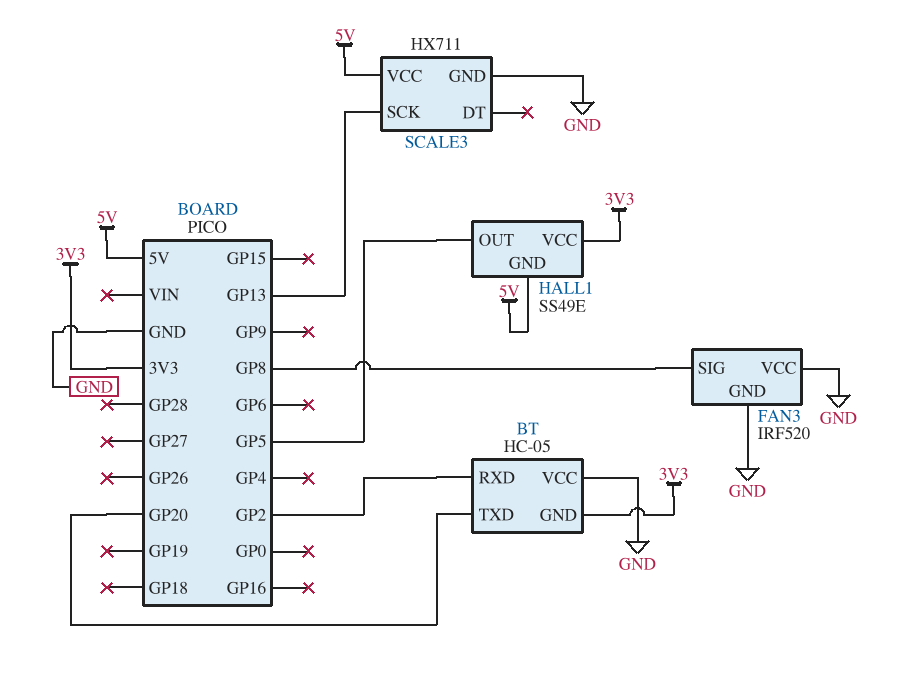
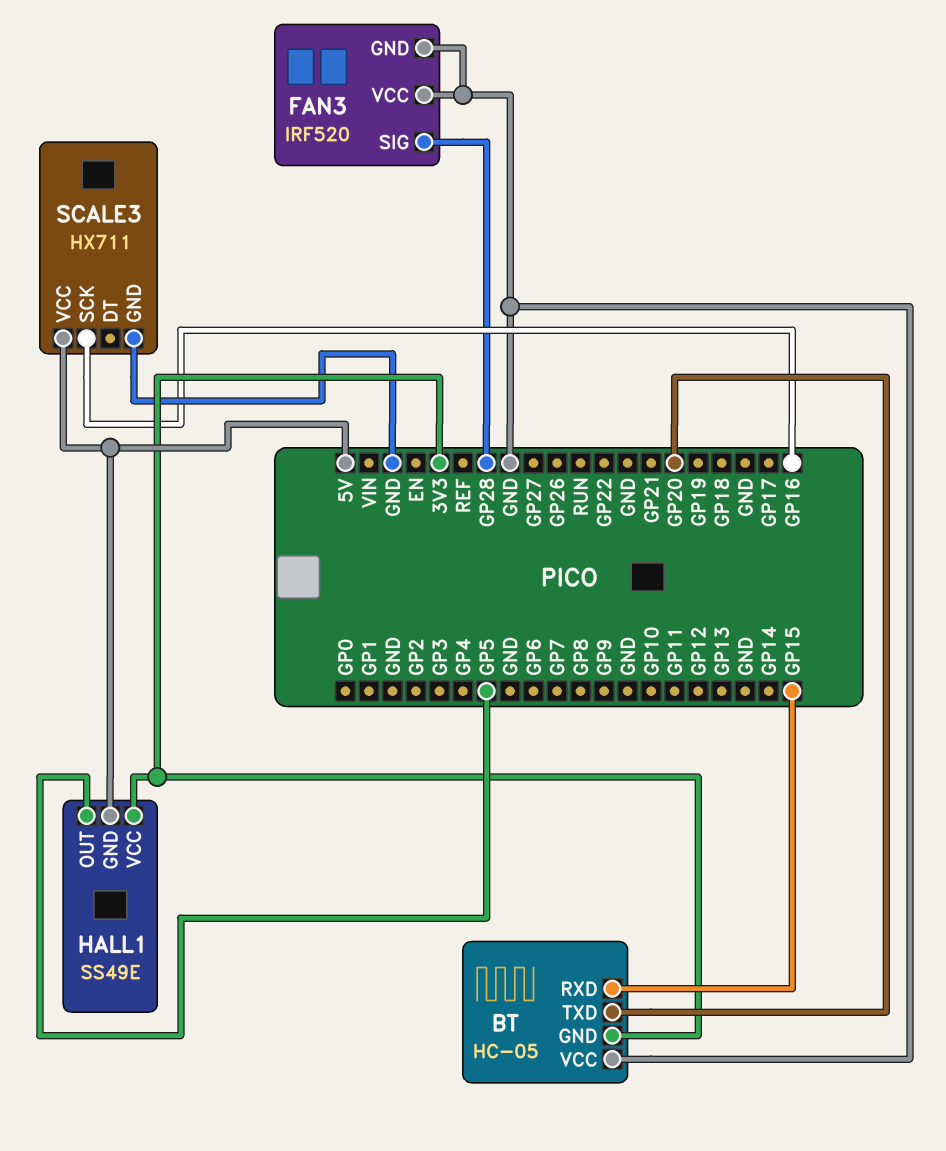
BT pin RXD: GP2 -> GP15
FAN3 pin SIG: GP8 -> GP28
SCALE3 pin SCK: GP13 -> GP16

